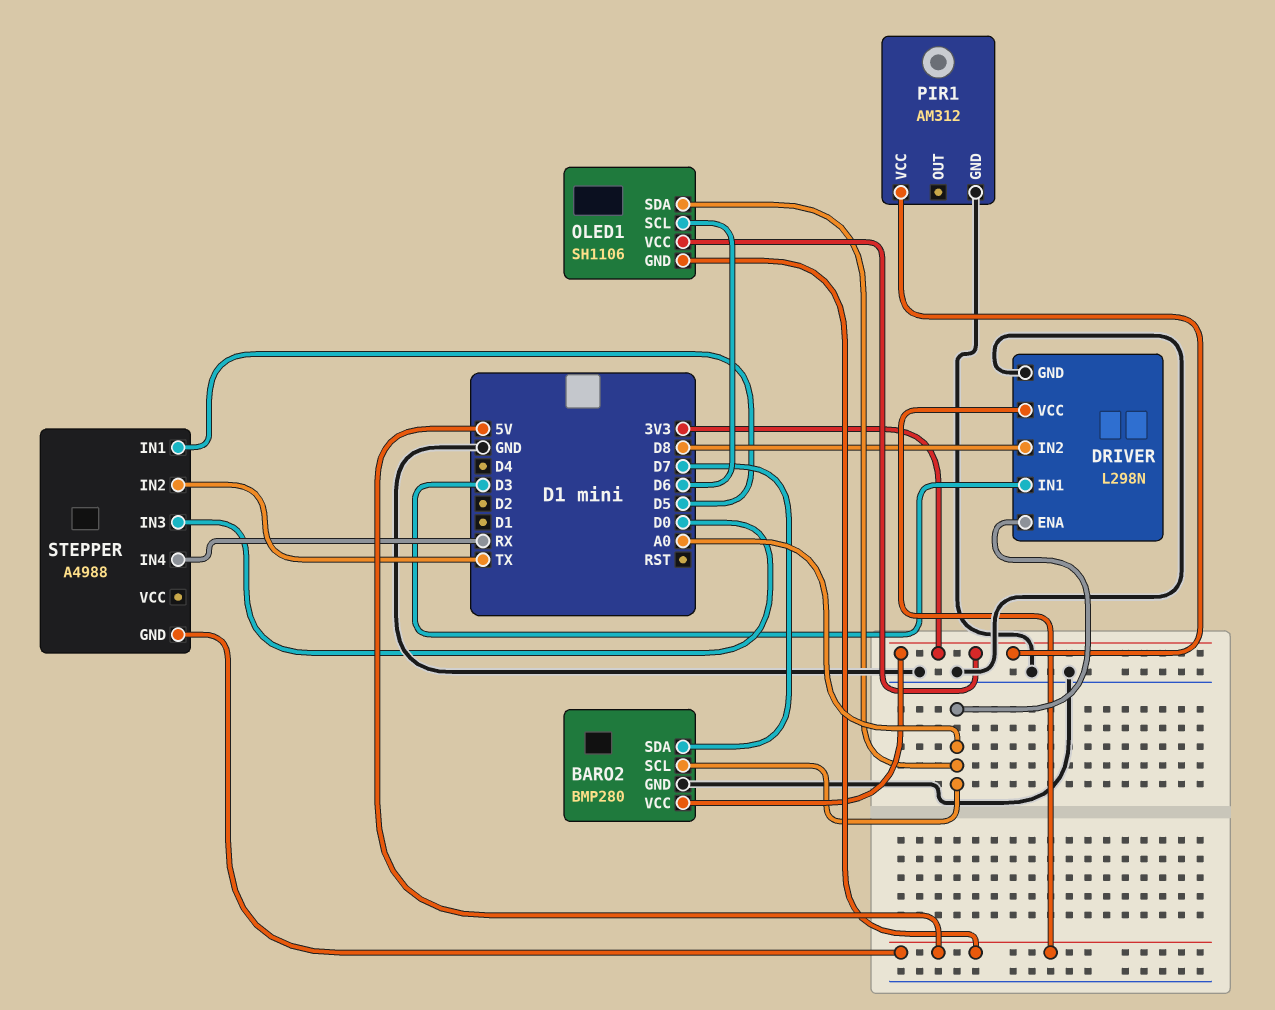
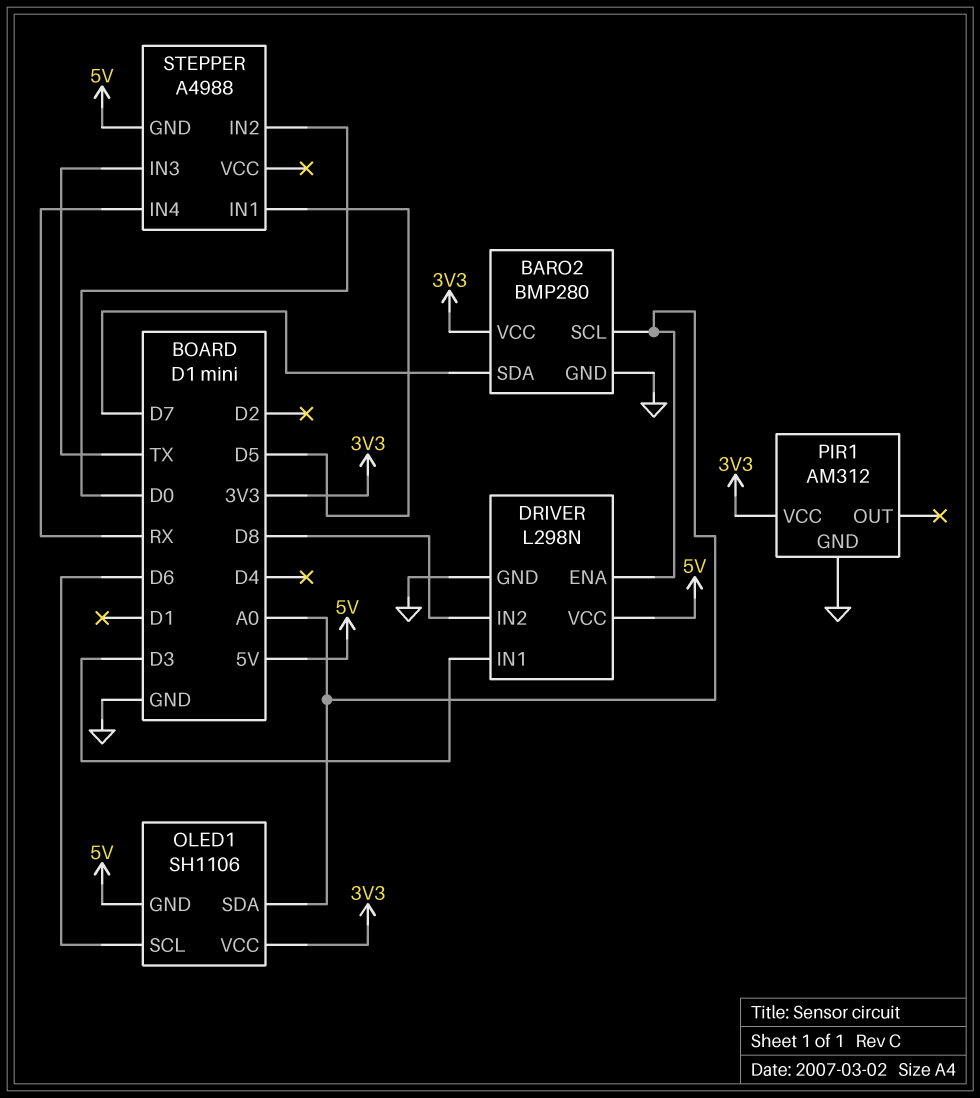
STEPPER pin IN2: TX -> D0
STEPPER pin IN3: D0 -> TX

